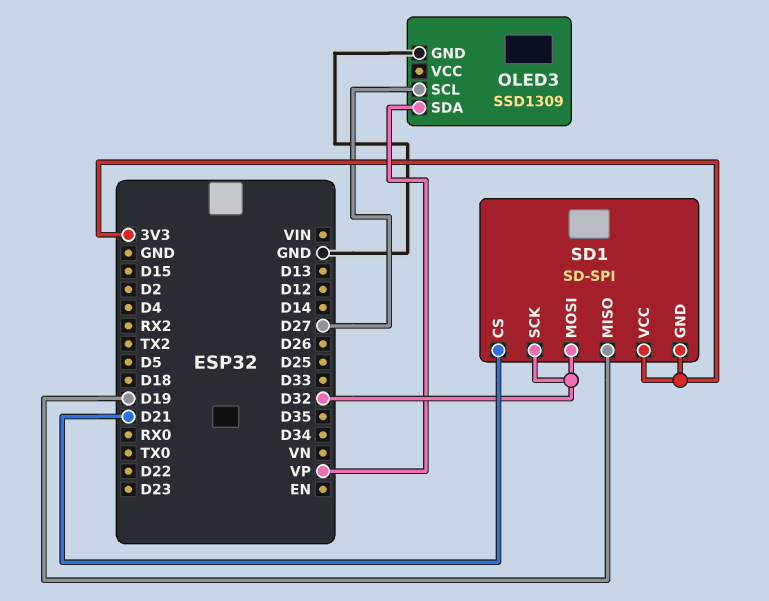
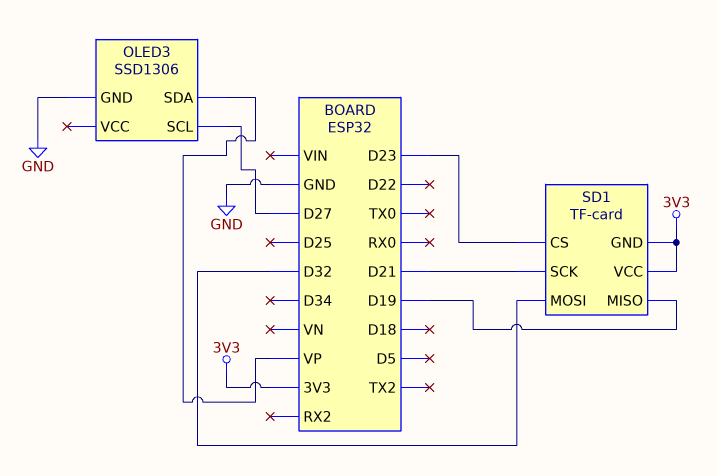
OLED3: SSD1309 -> SSD1306
SD1: SD-SPI -> TF-card
SD1 pin CS: D21 -> D23
SD1 pin SCK: D32 -> D21

